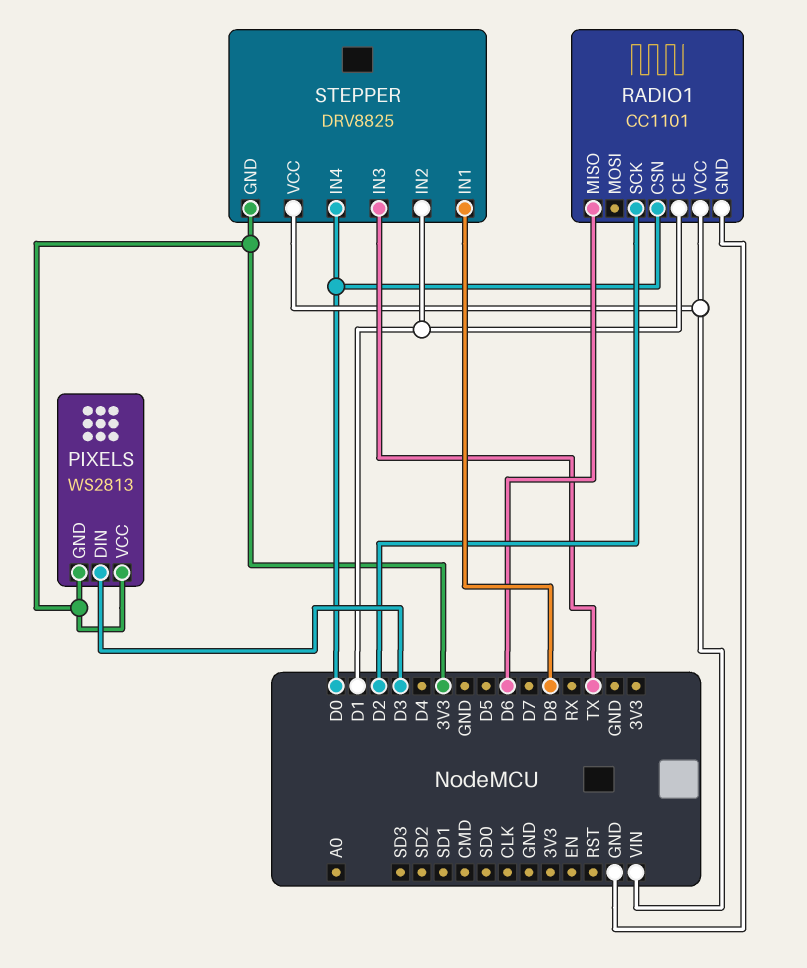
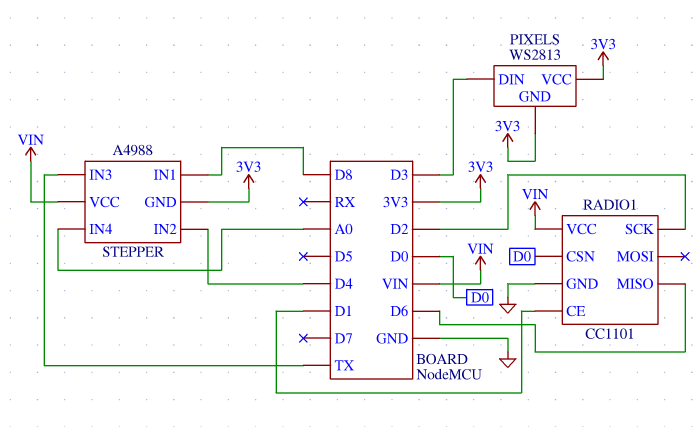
STEPPER: DRV8825 -> A4988
STEPPER pin IN2: D1 -> D4
STEPPER pin IN4: D0 -> A0

